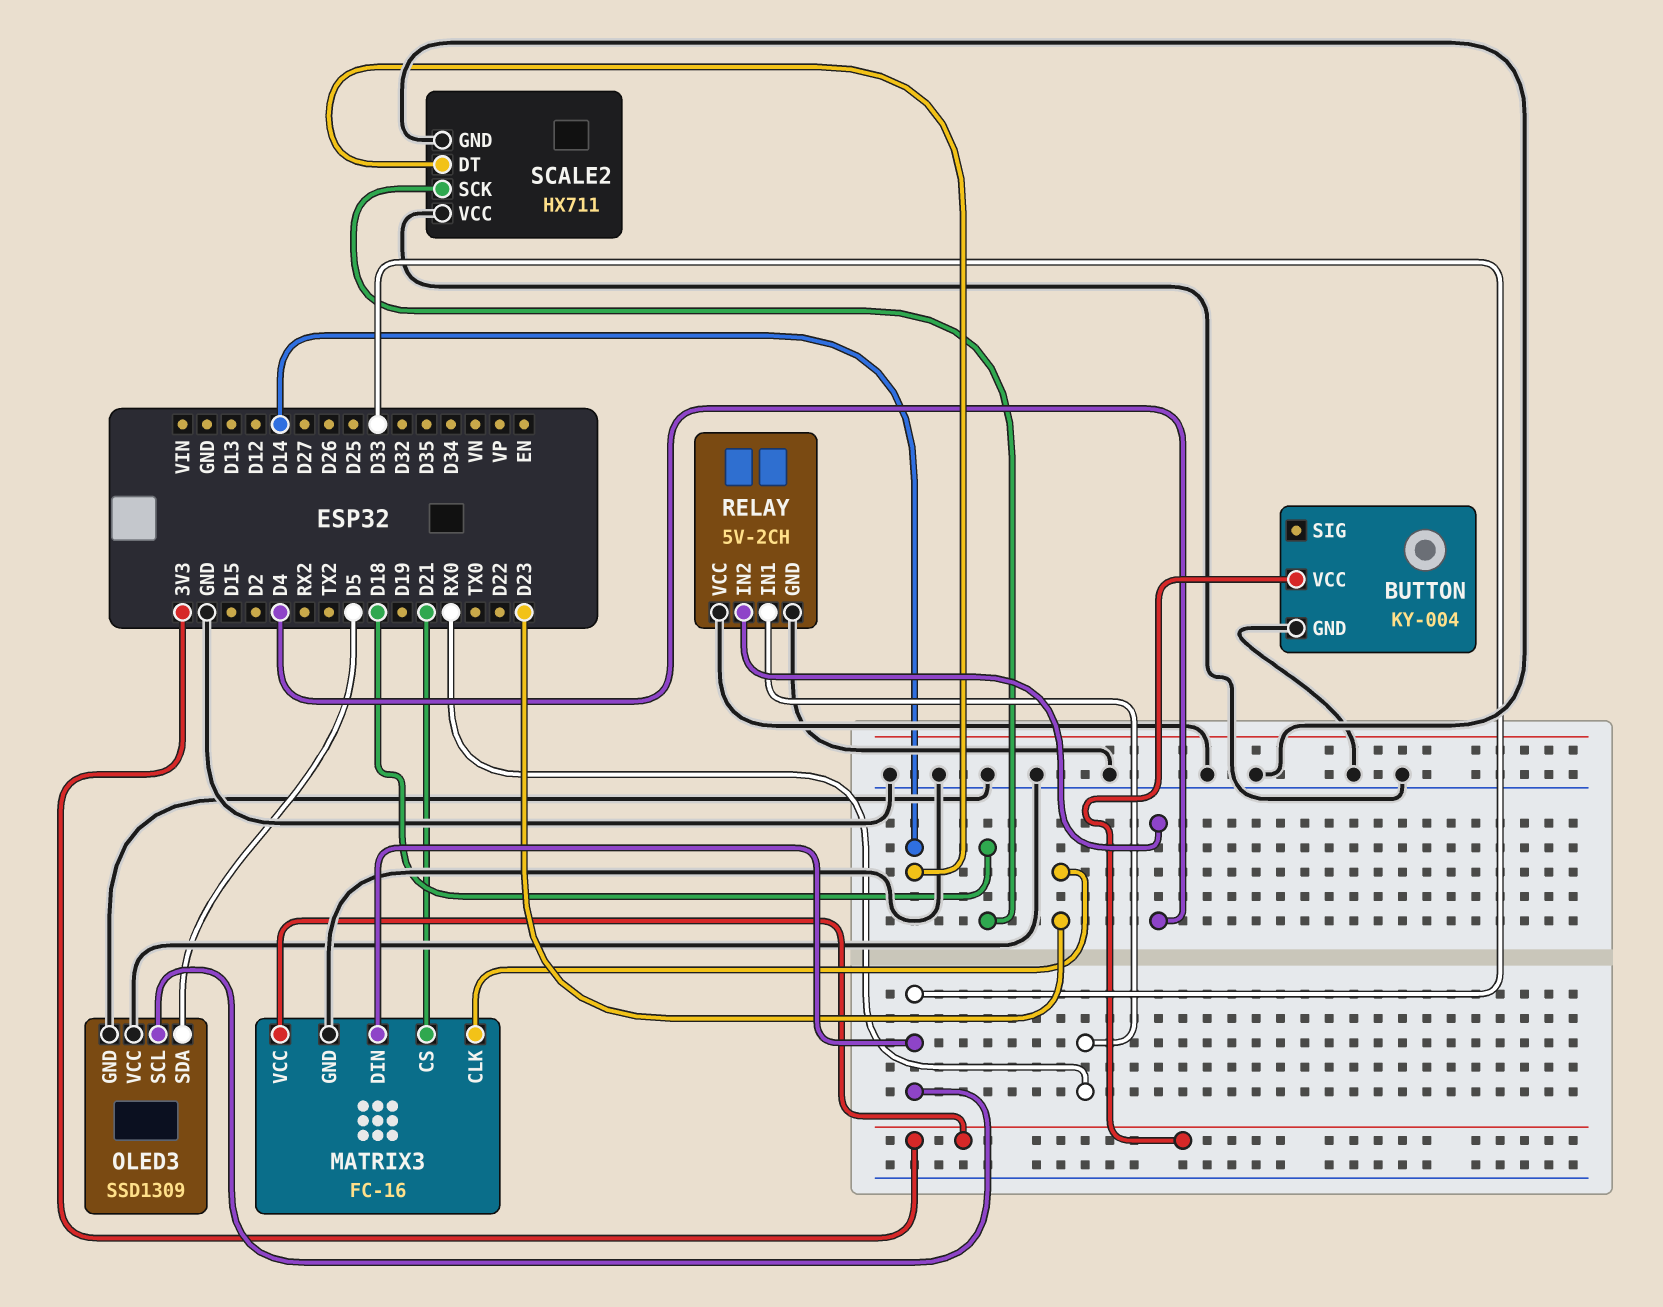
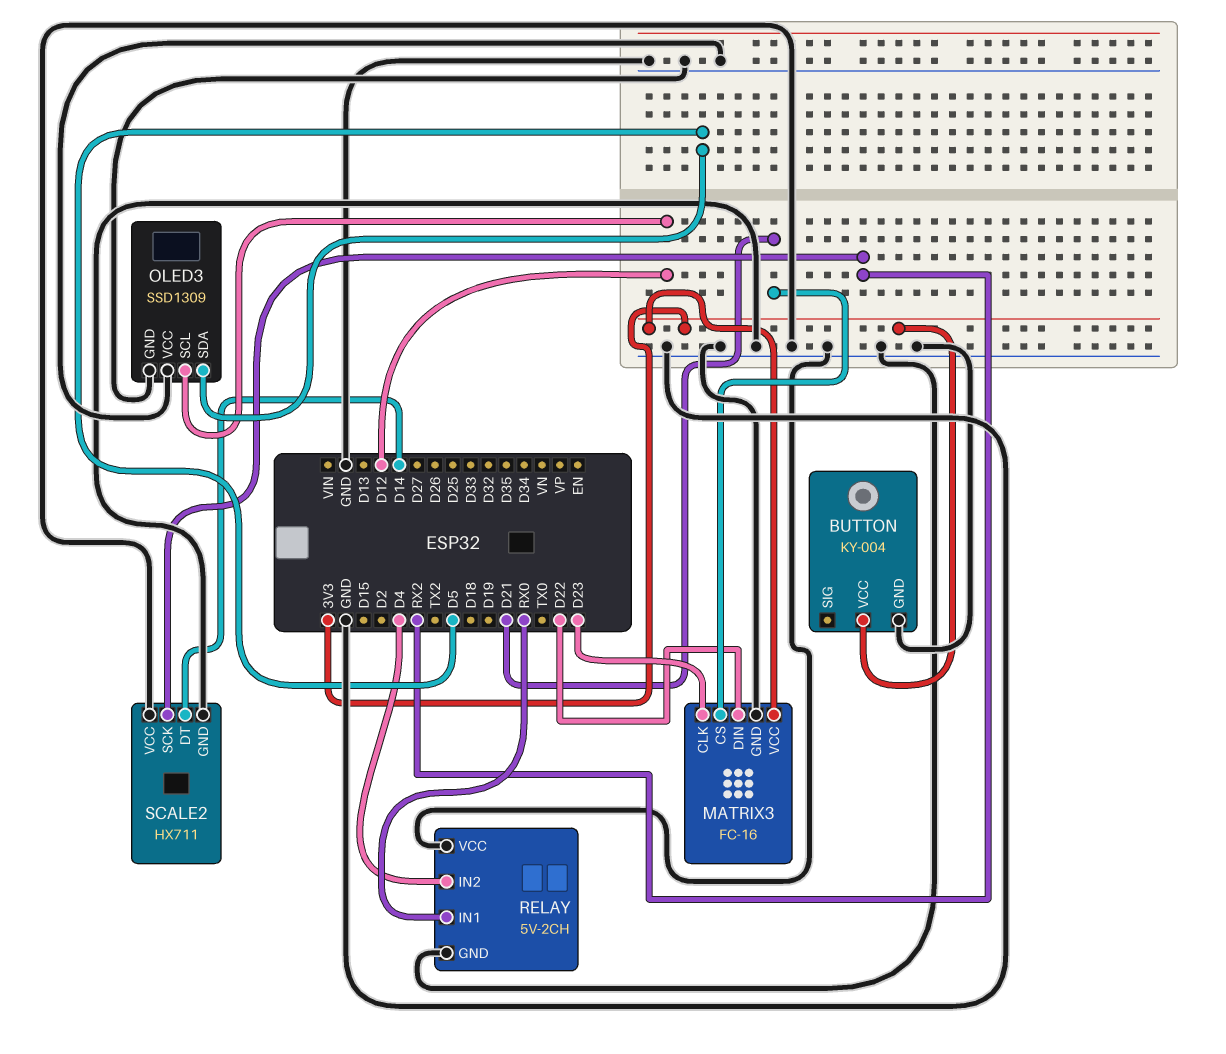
MATRIX3 pin DIN: D33 -> D22
OLED3 pin SCL: D33 -> D12
SCALE2 pin SCK: D18 -> RX2

